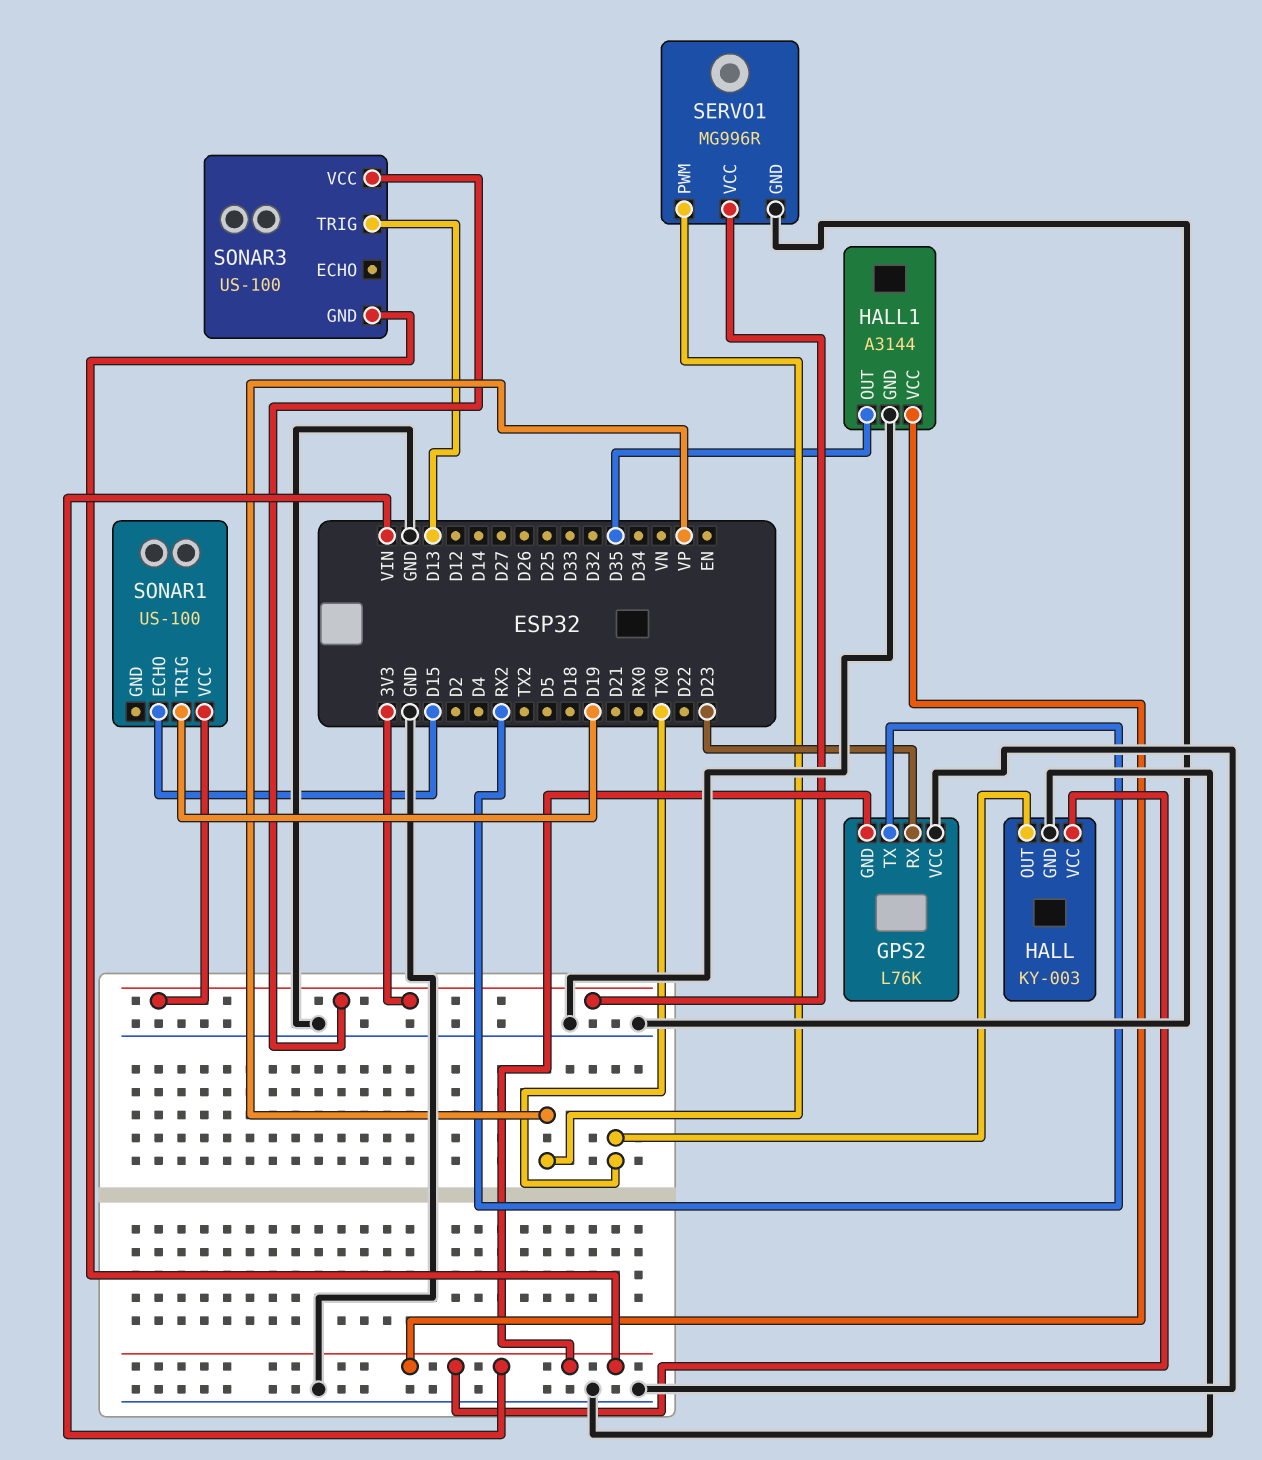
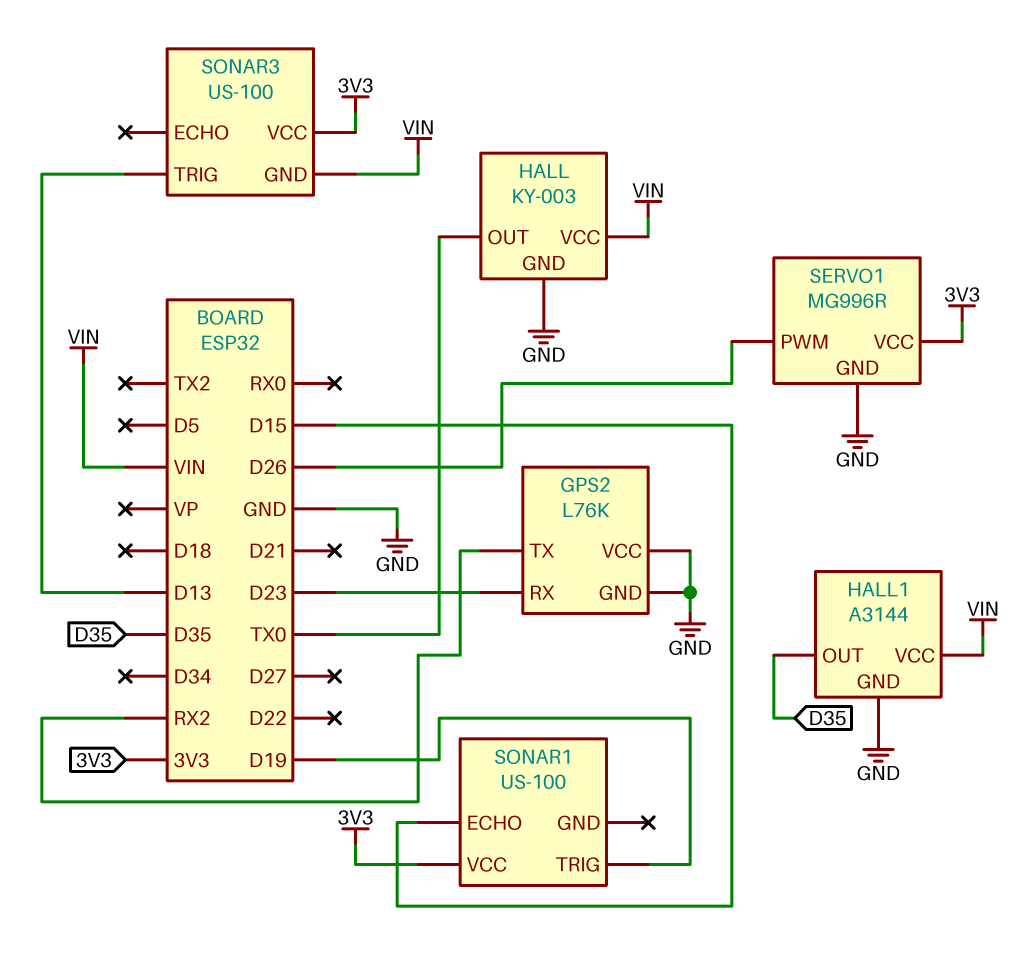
GPS2 pin GND: VIN -> GND
SERVO1 pin PWM: VP -> D26

